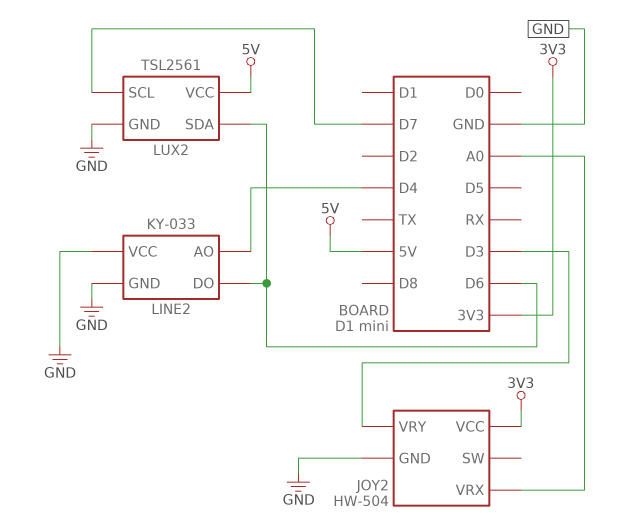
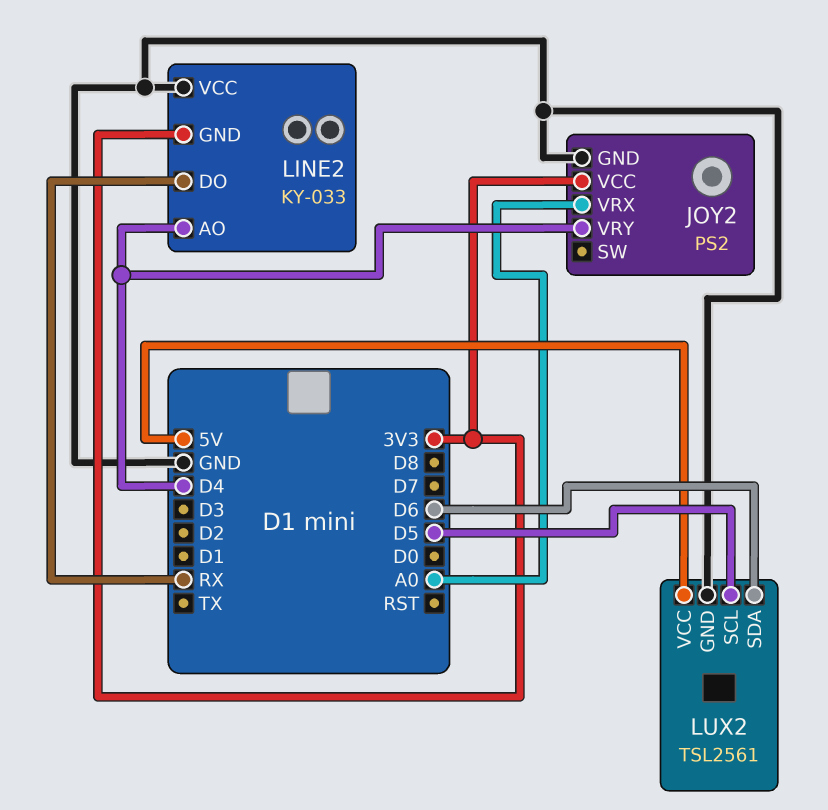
JOY2: HW-504 -> PS2
JOY2 pin VRY: D3 -> D4
LINE2 pin DO: D6 -> RX
LINE2 pin GND: GND -> 3V3
LUX2 pin SCL: D7 -> D5

